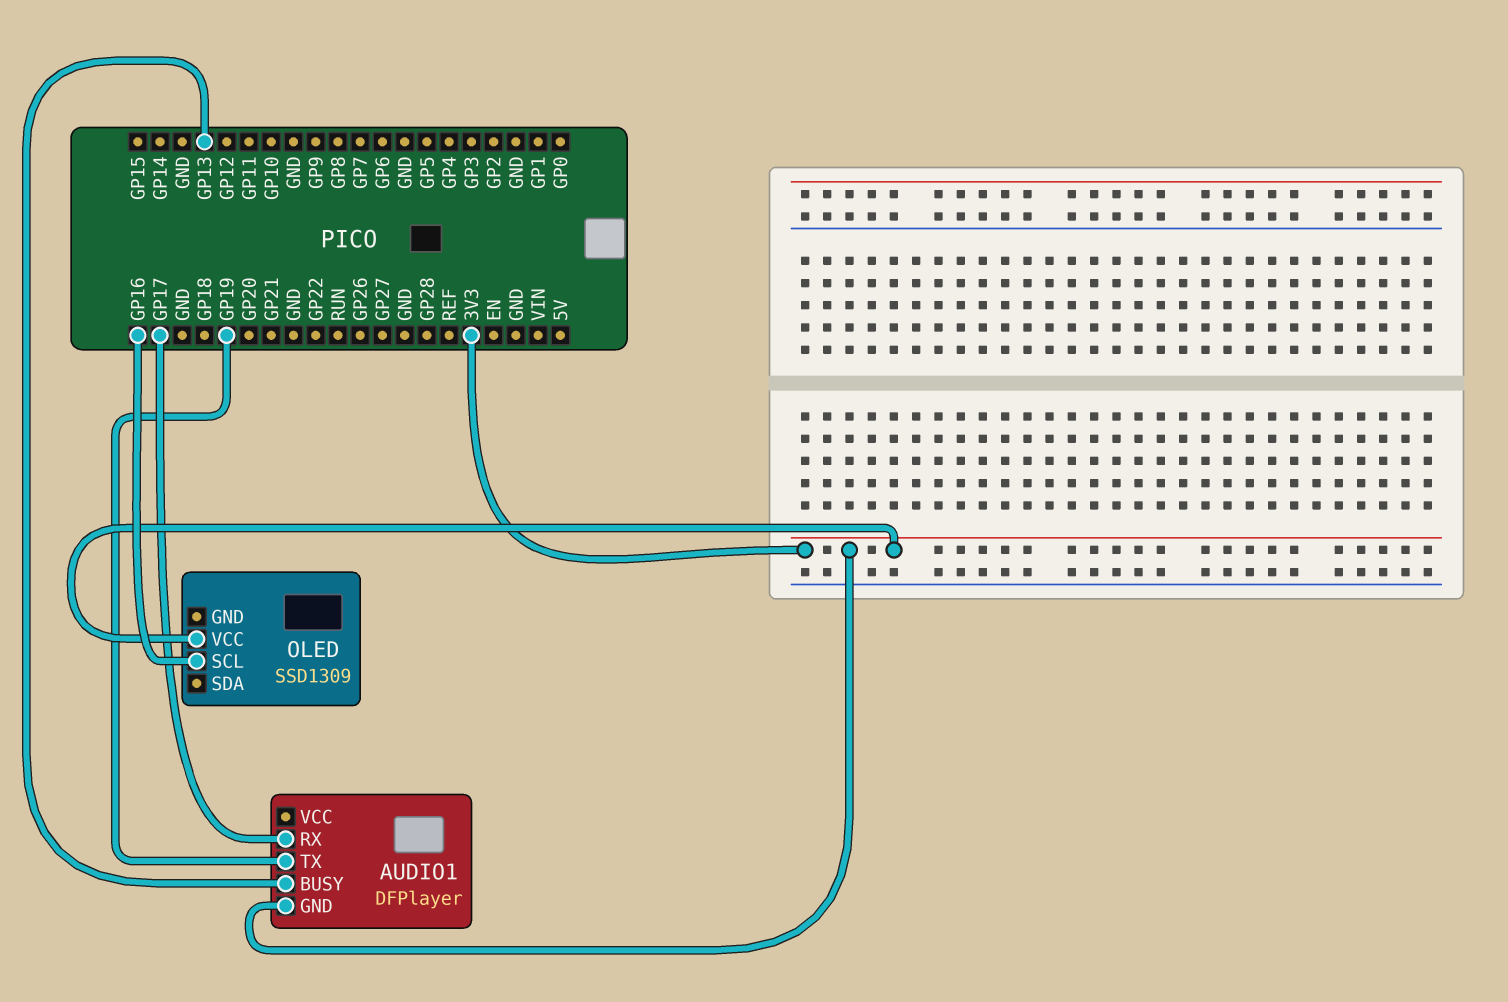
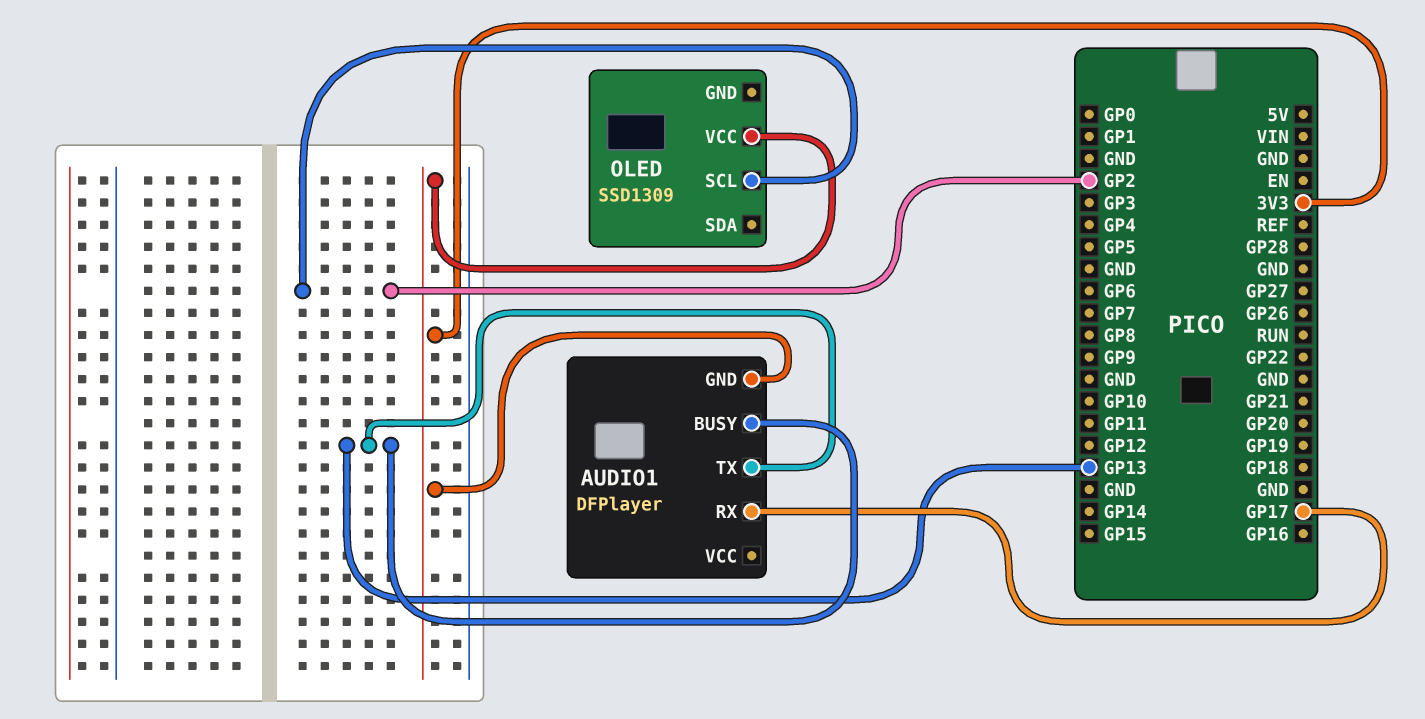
AUDIO1 pin TX: GP19 -> GP13
OLED pin SCL: GP16 -> GP2

